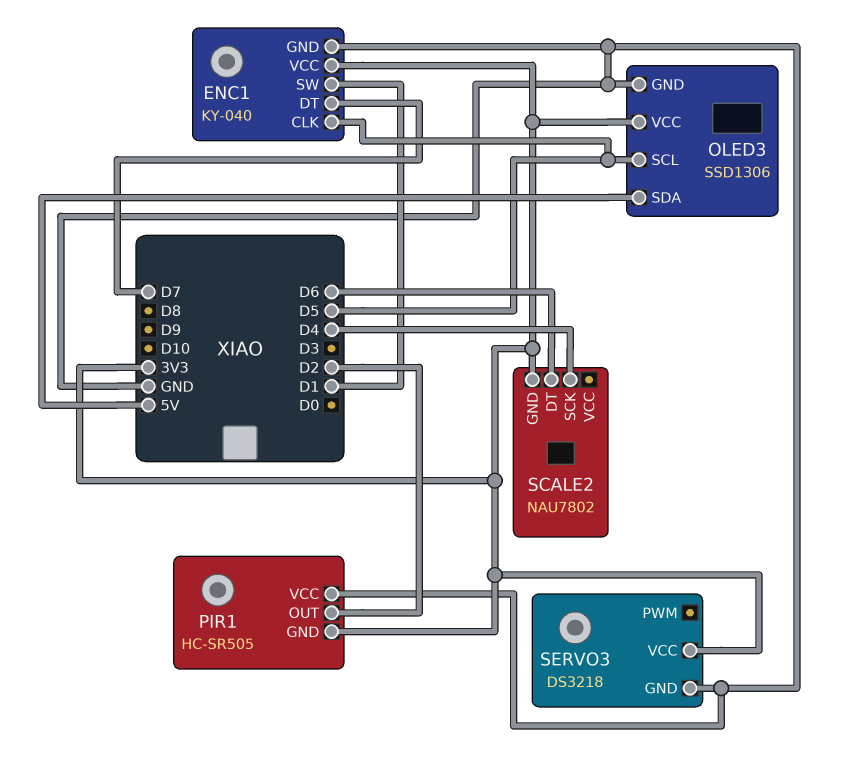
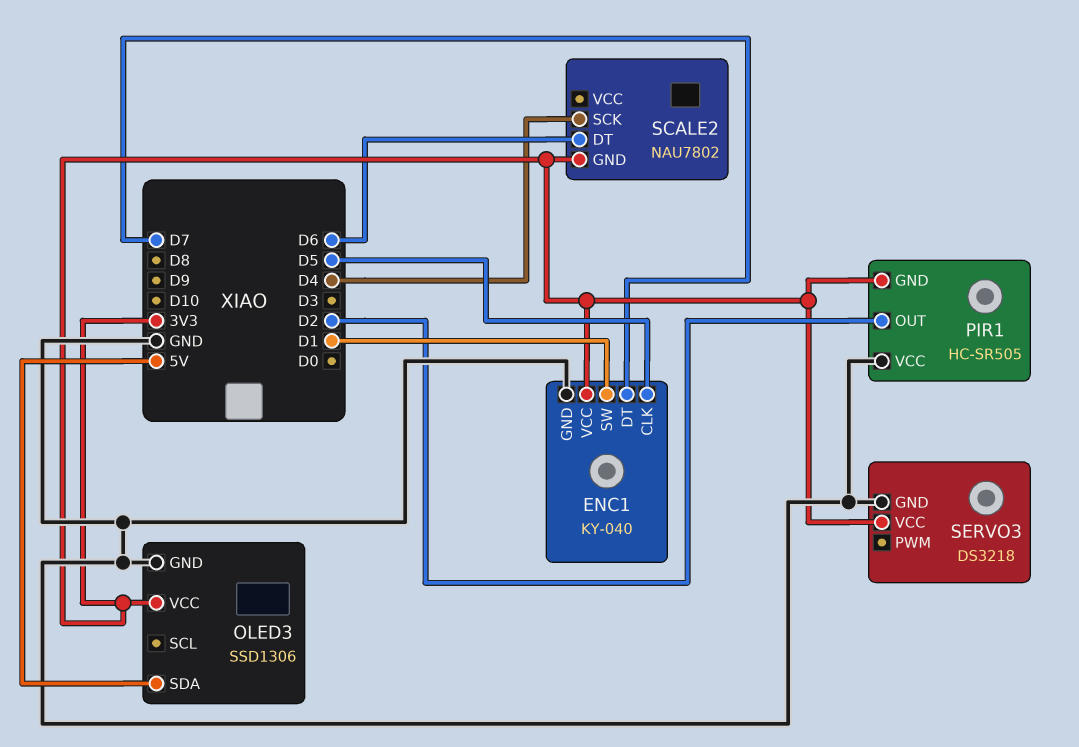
OLED3 pin SCL: D5 -> none

